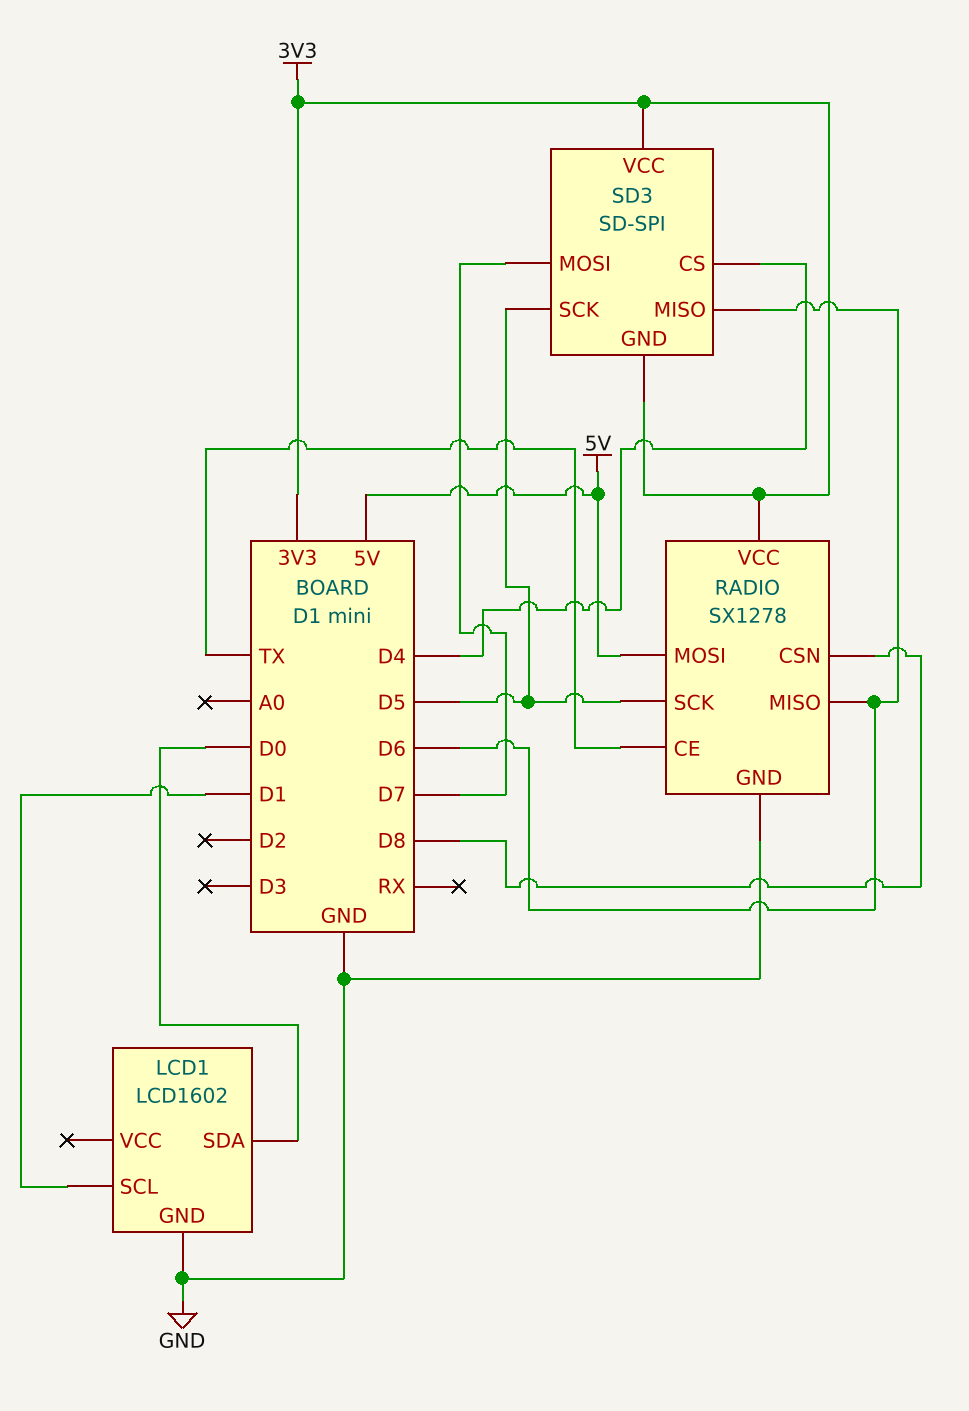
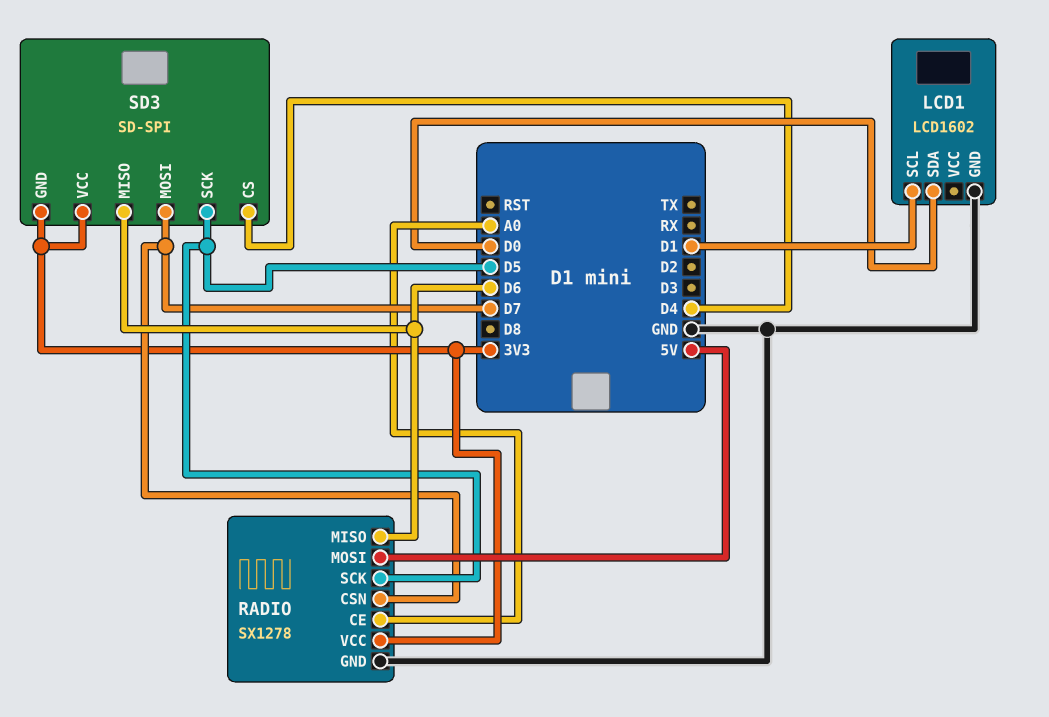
RADIO pin CE: TX -> A0
RADIO pin CSN: D8 -> D7

